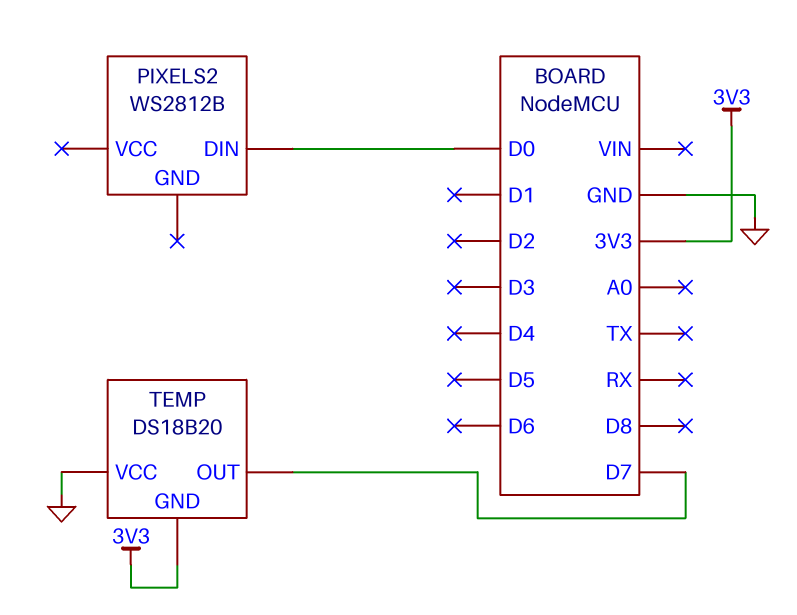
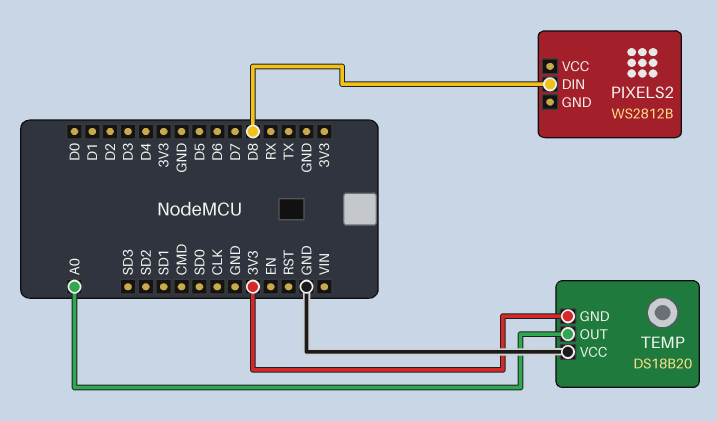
PIXELS2 pin DIN: D0 -> D8
TEMP pin OUT: D7 -> A0

